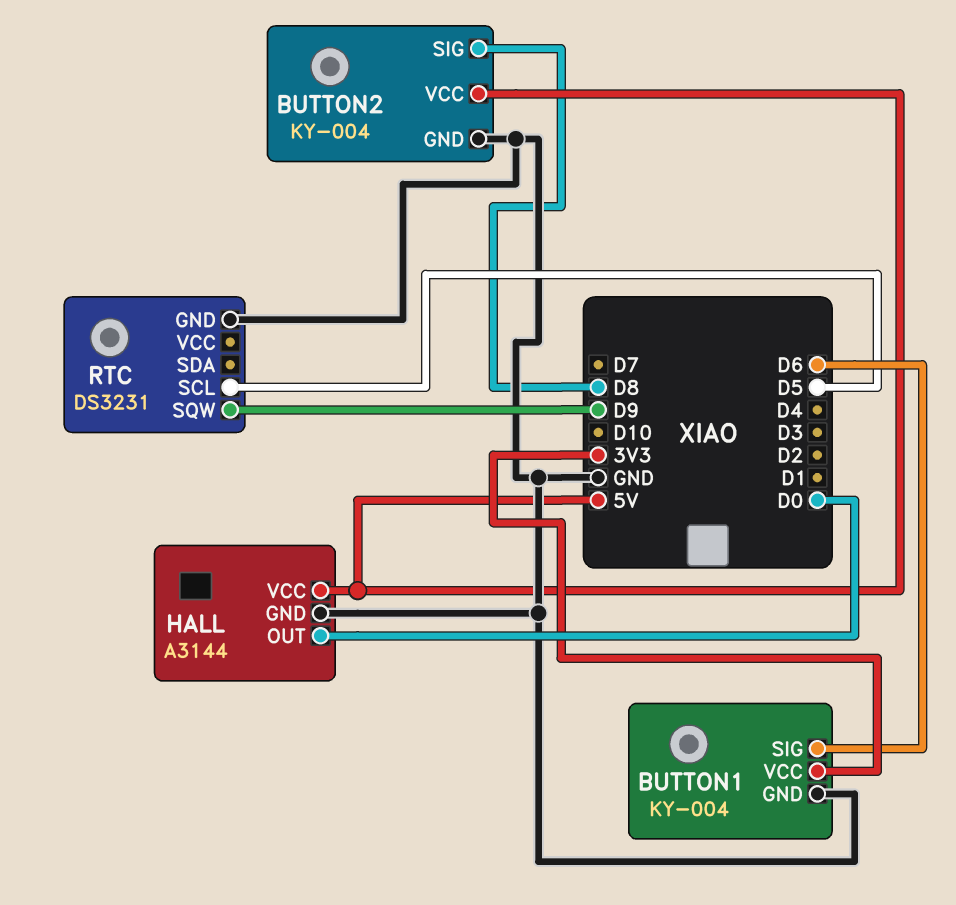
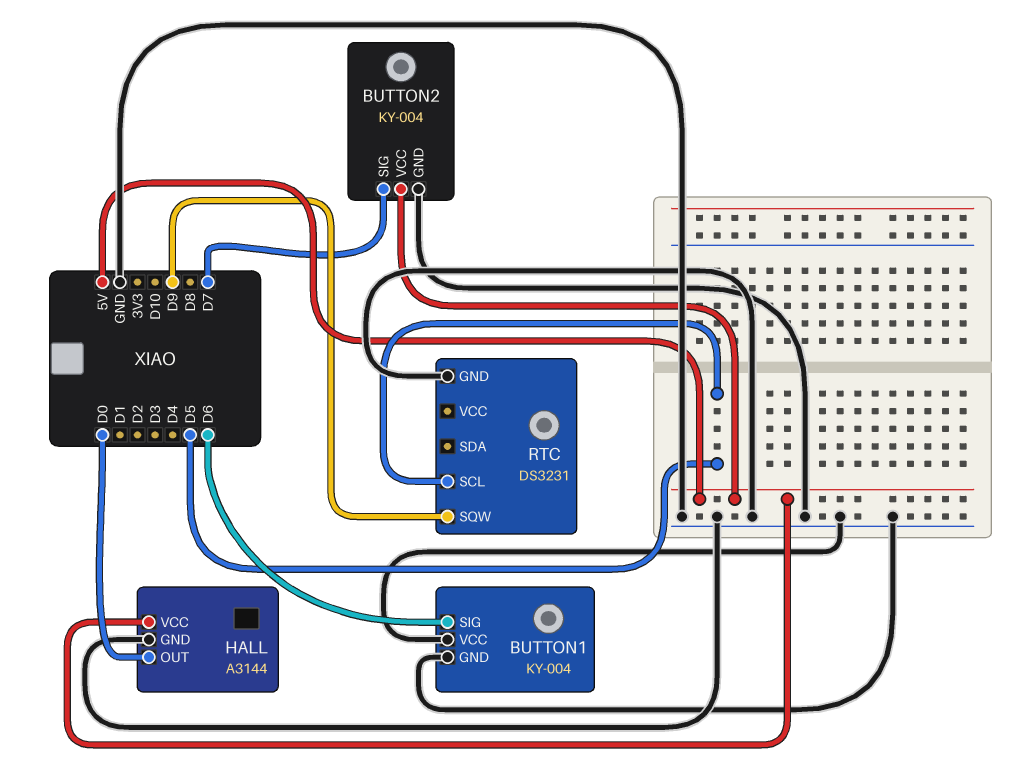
BUTTON1 pin VCC: 3V3 -> GND
BUTTON2 pin SIG: D8 -> D7

